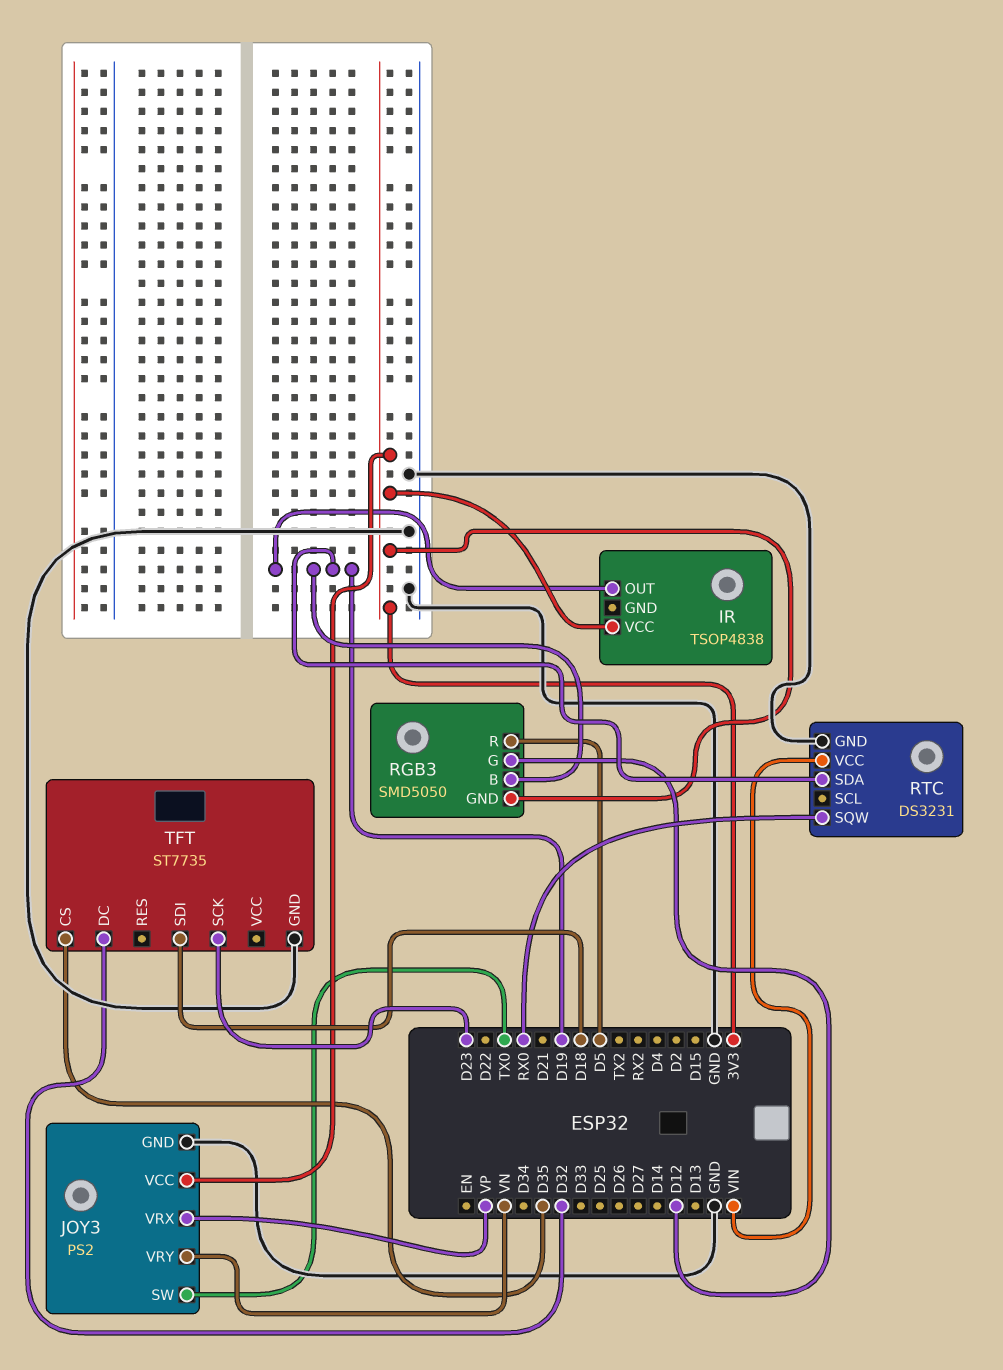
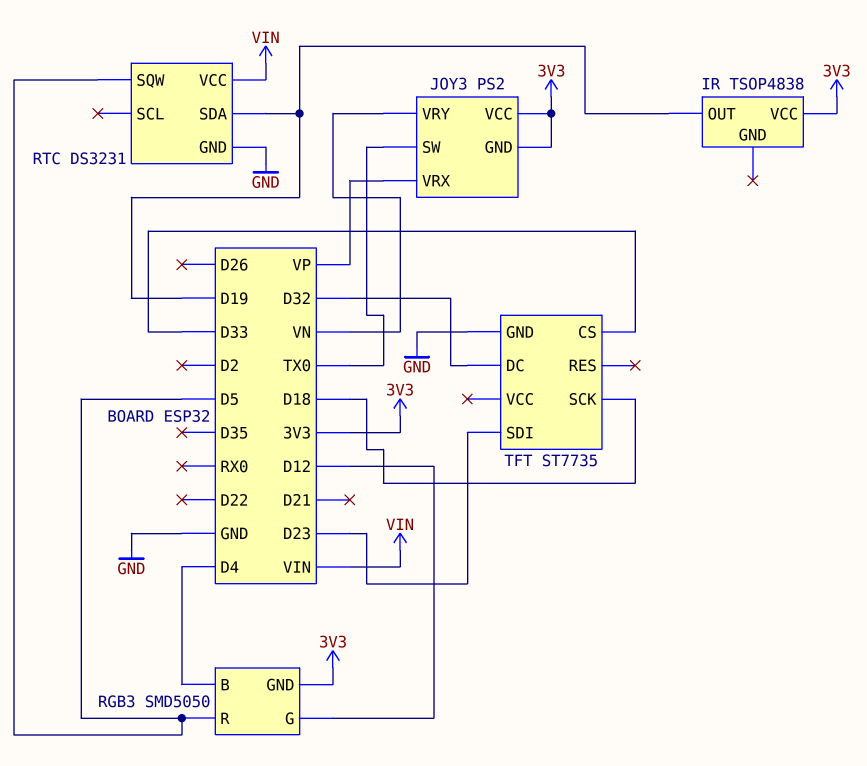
JOY3 pin GND: GND -> 3V3
RGB3 pin B: D19 -> D4
RTC pin SQW: RX0 -> D5
TFT pin CS: D35 -> D33
TFT pin SCK: D23 -> D18
TFT pin SDI: D18 -> D23

